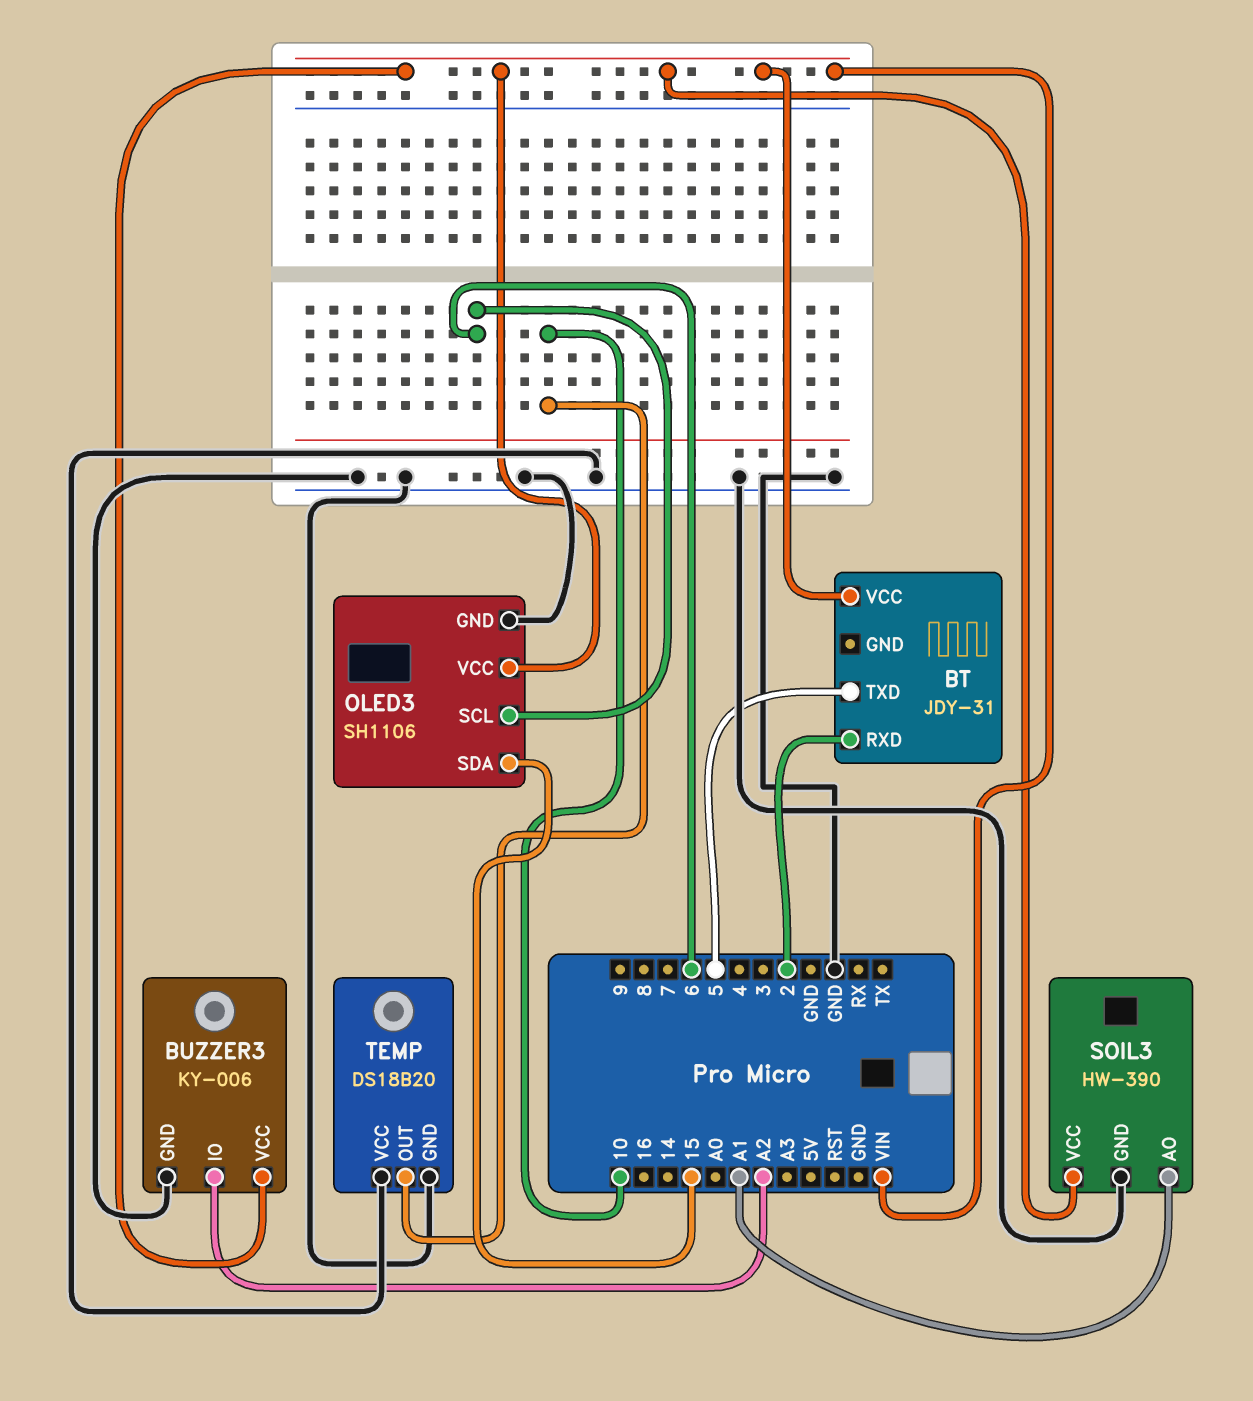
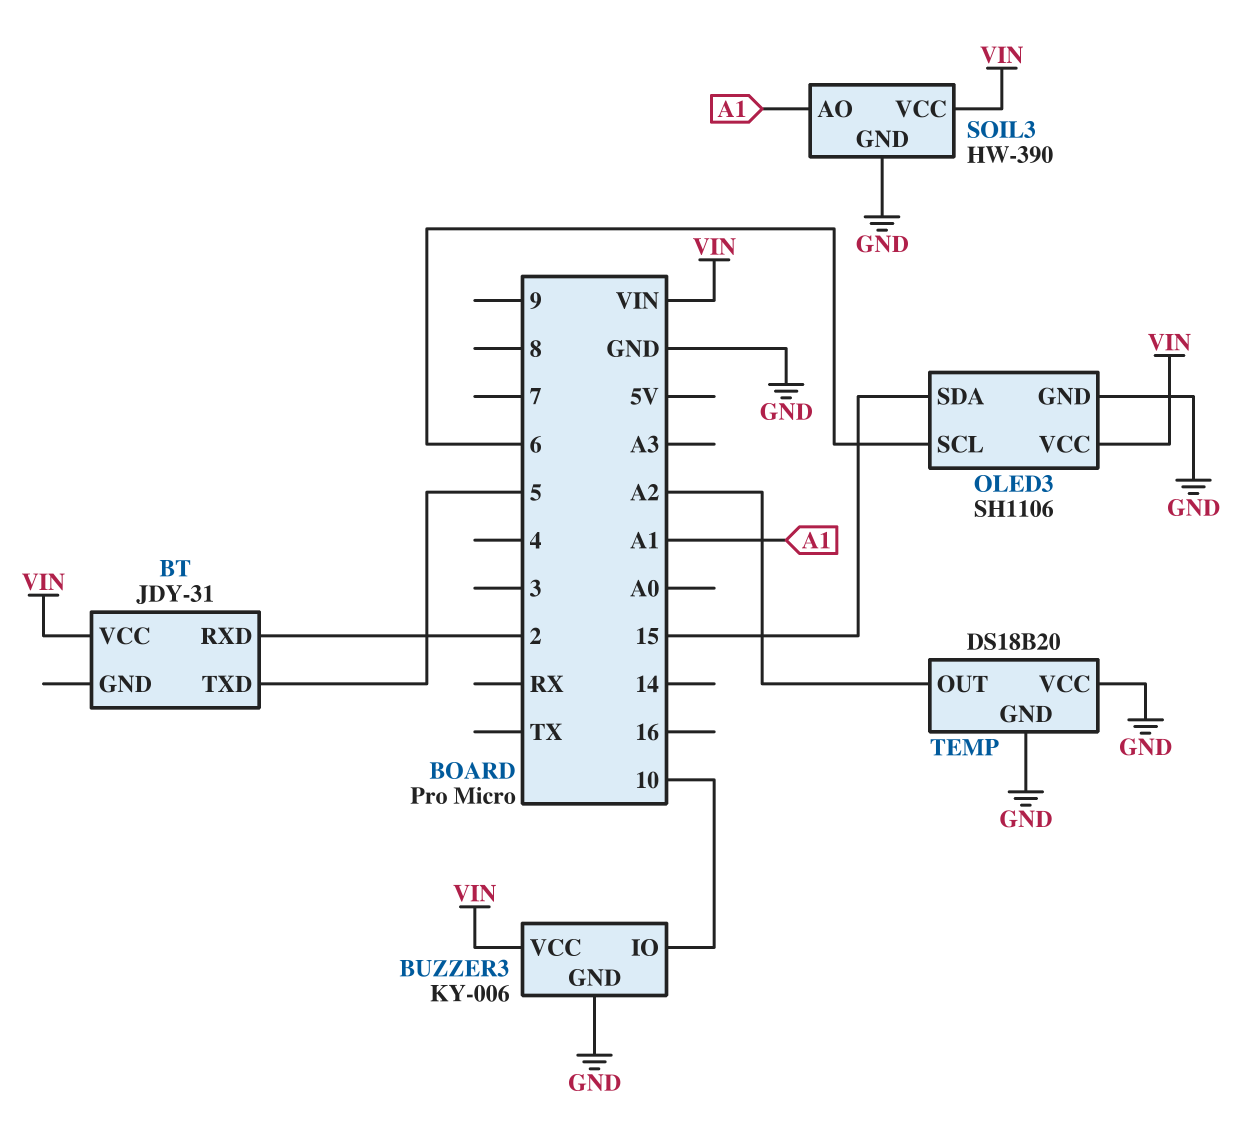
BUZZER3 pin IO: A2 -> 10
TEMP pin OUT: 10 -> A2

